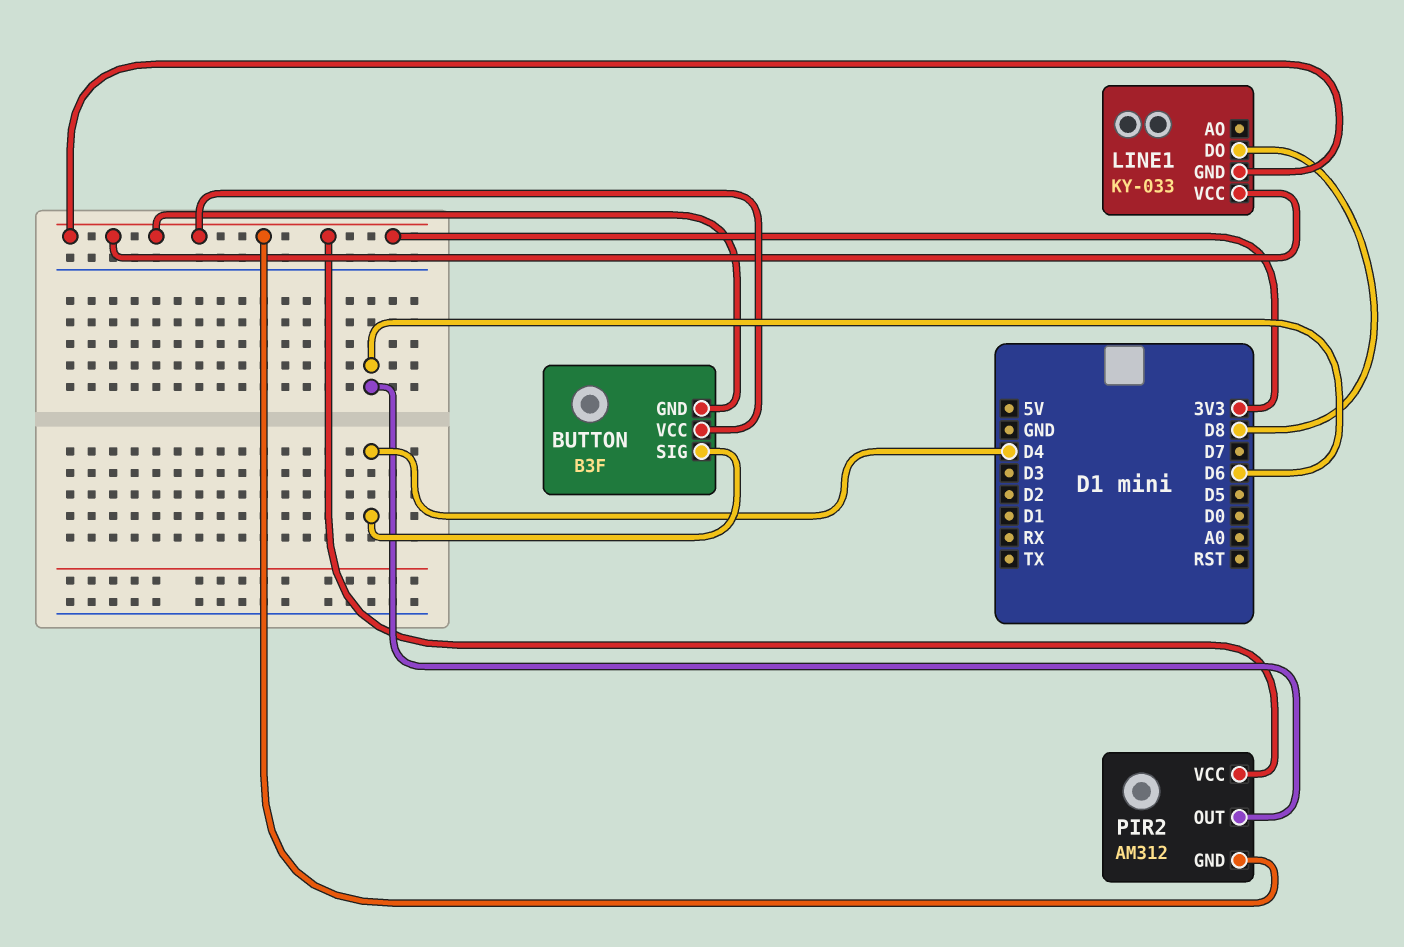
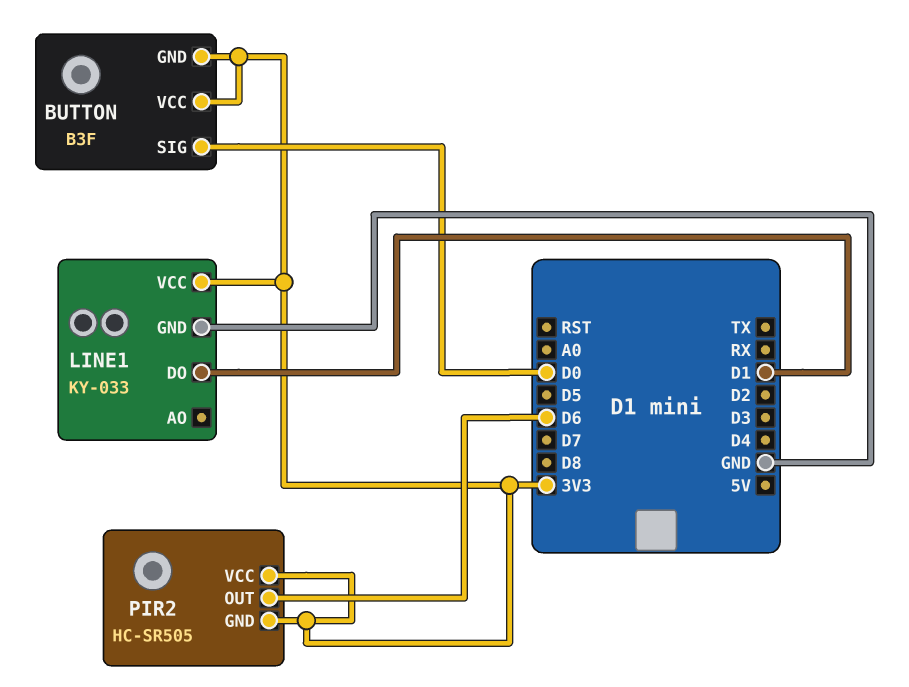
BUTTON pin SIG: D4 -> D0
LINE1 pin DO: D8 -> D1
LINE1 pin GND: 3V3 -> GND
PIR2: AM312 -> HC-SR505

